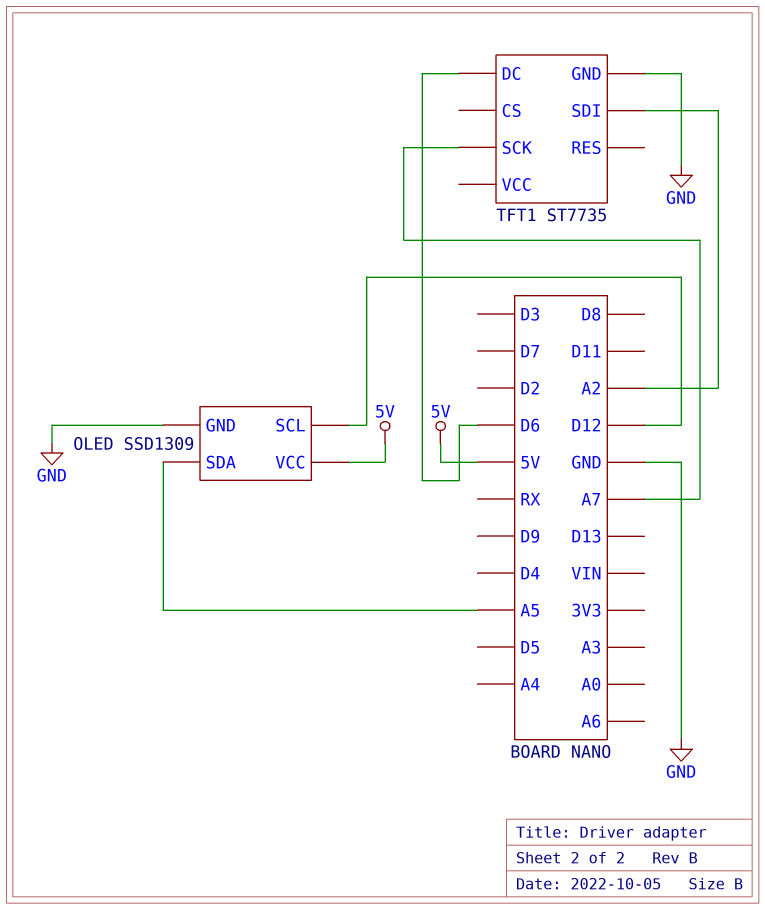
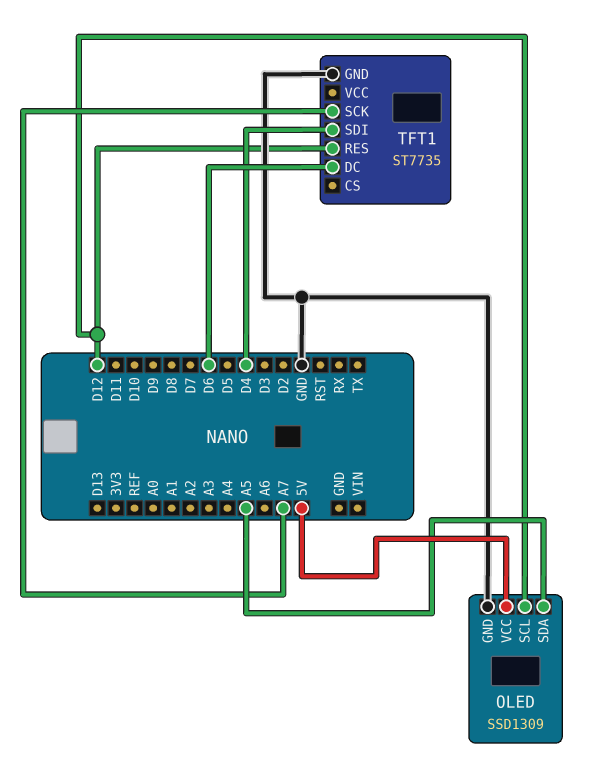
TFT1 pin RES: none -> D12
TFT1 pin SDI: A2 -> D4

